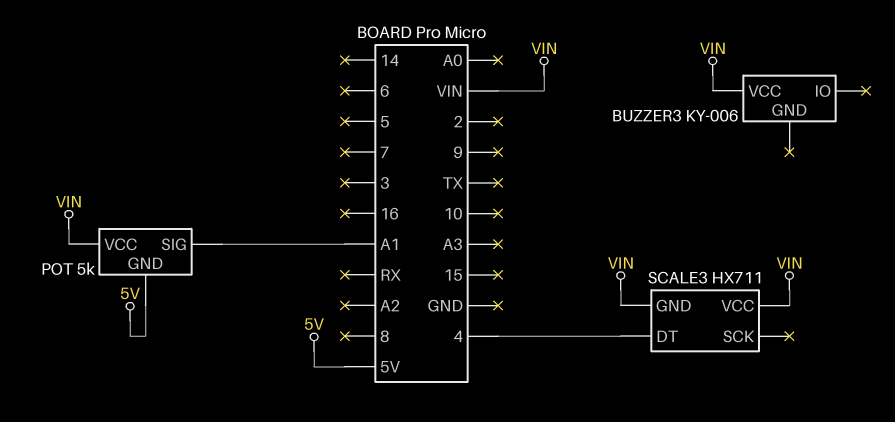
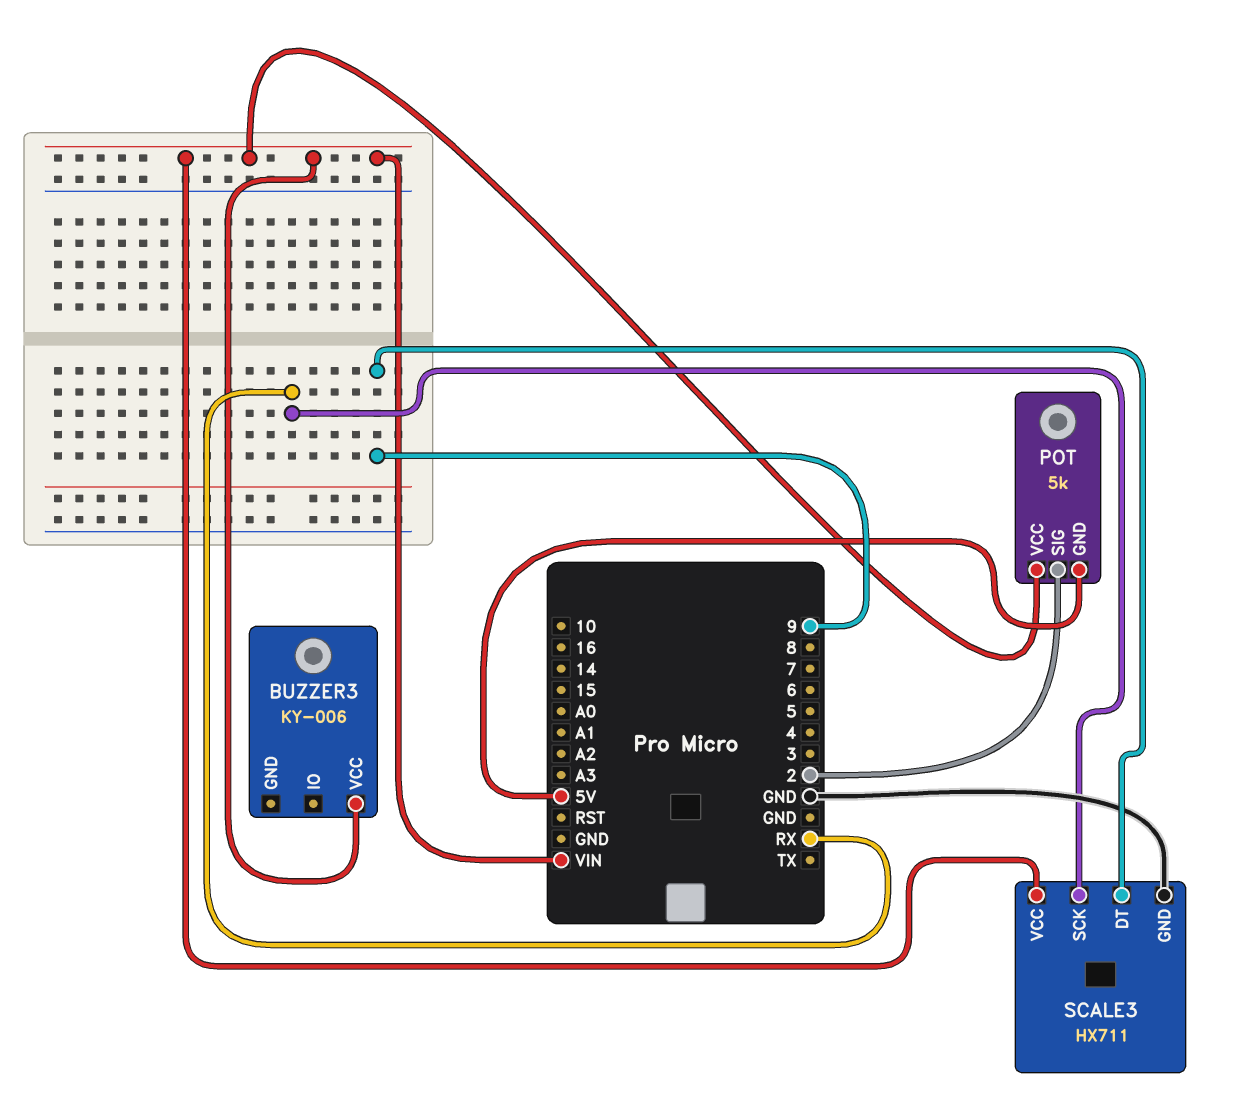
POT pin SIG: A1 -> 2
SCALE3 pin DT: 4 -> 9
SCALE3 pin GND: VIN -> GND
SCALE3 pin SCK: none -> RX

